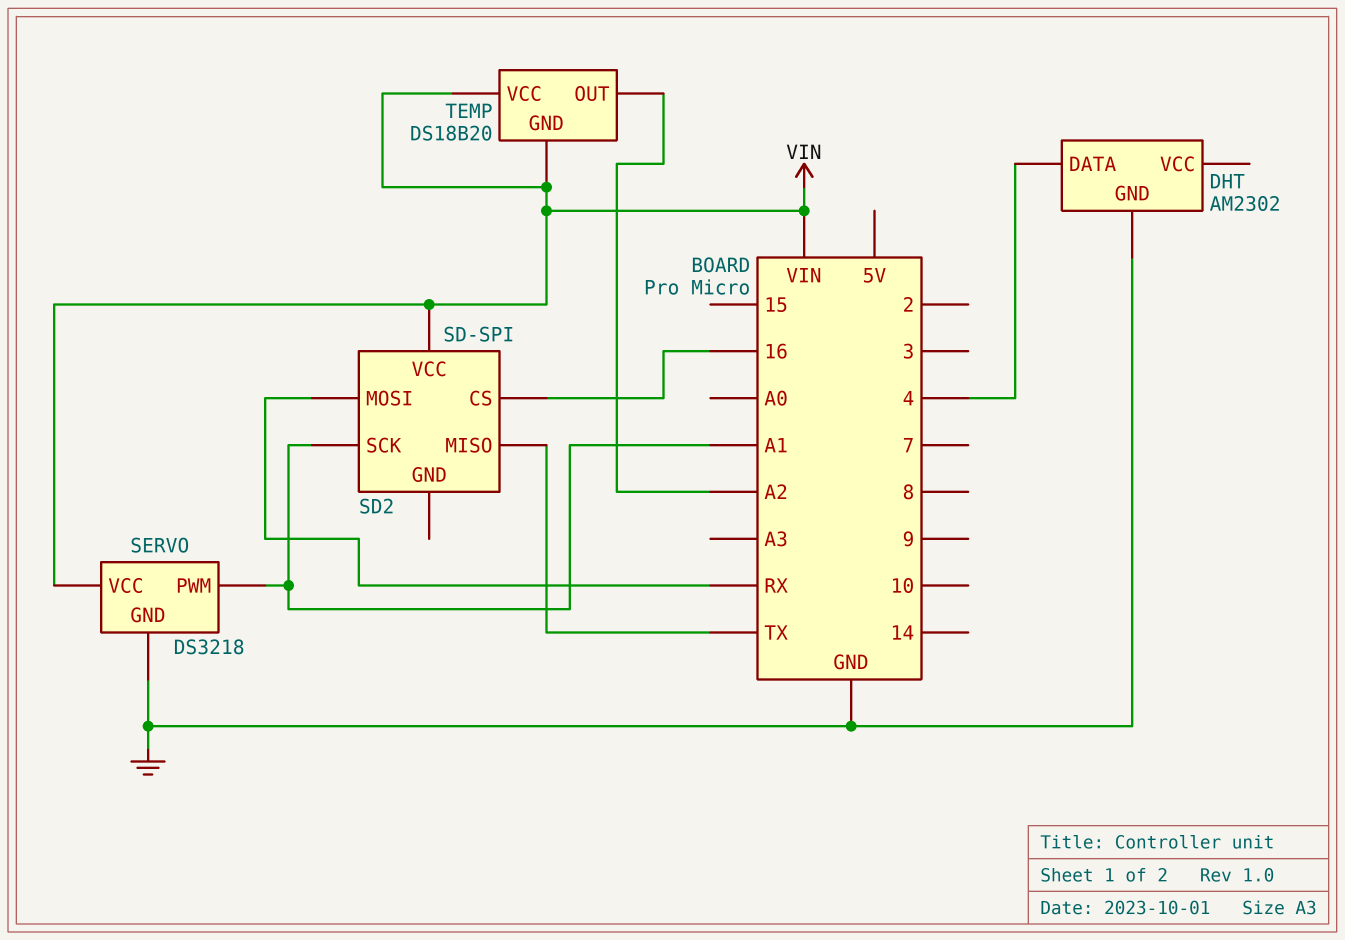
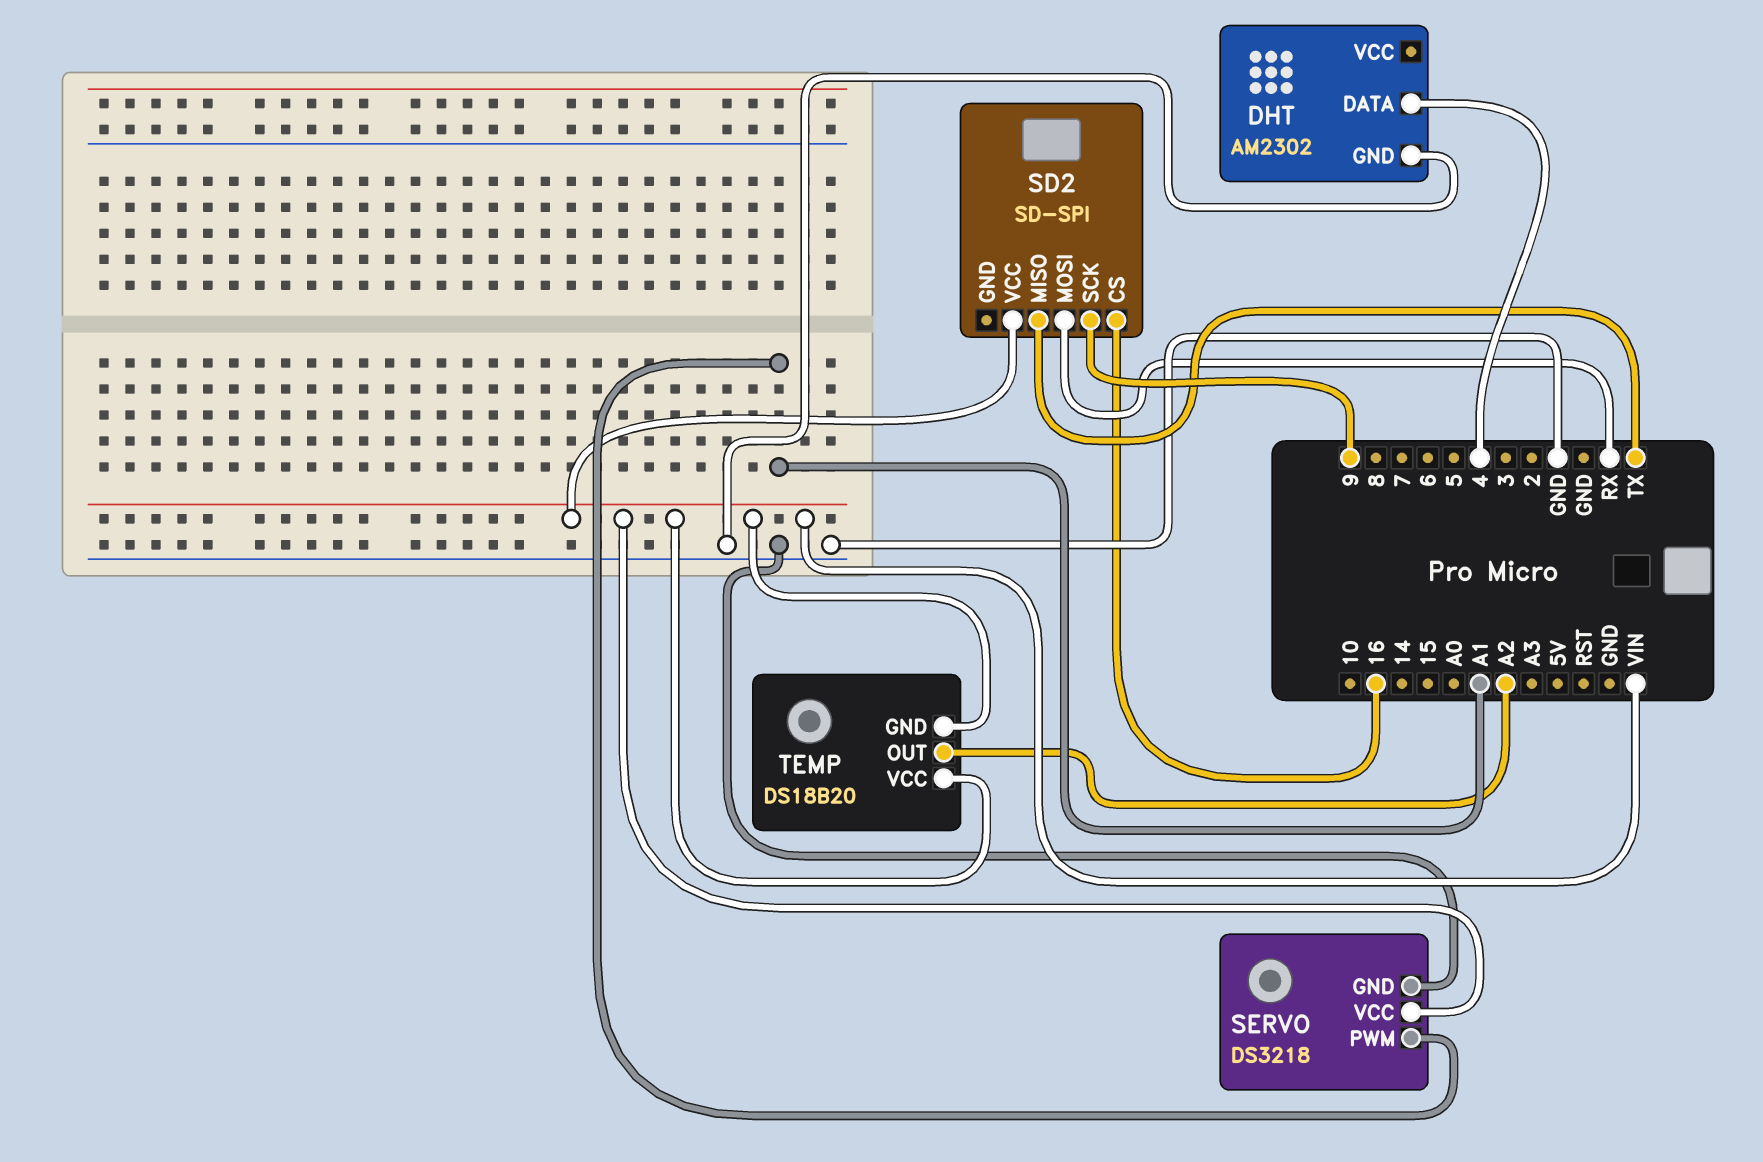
SD2 pin SCK: A1 -> 9

